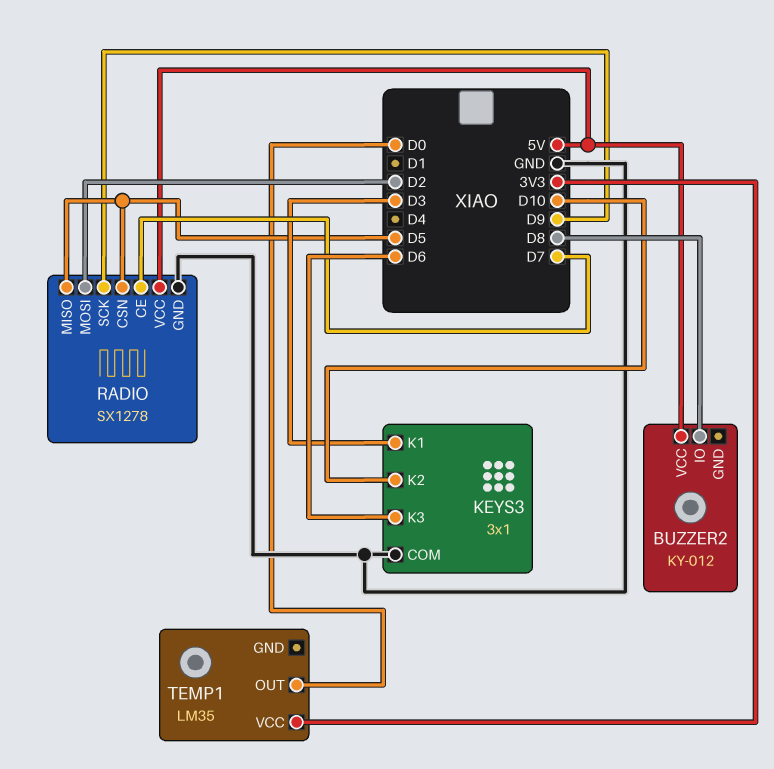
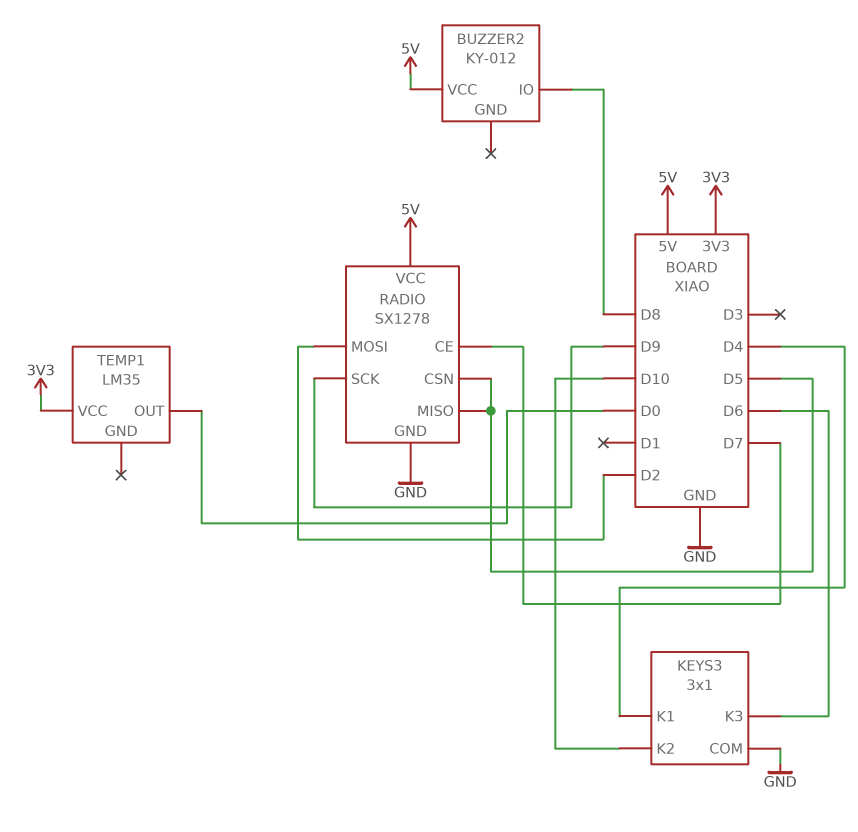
KEYS3 pin K1: D3 -> D4

